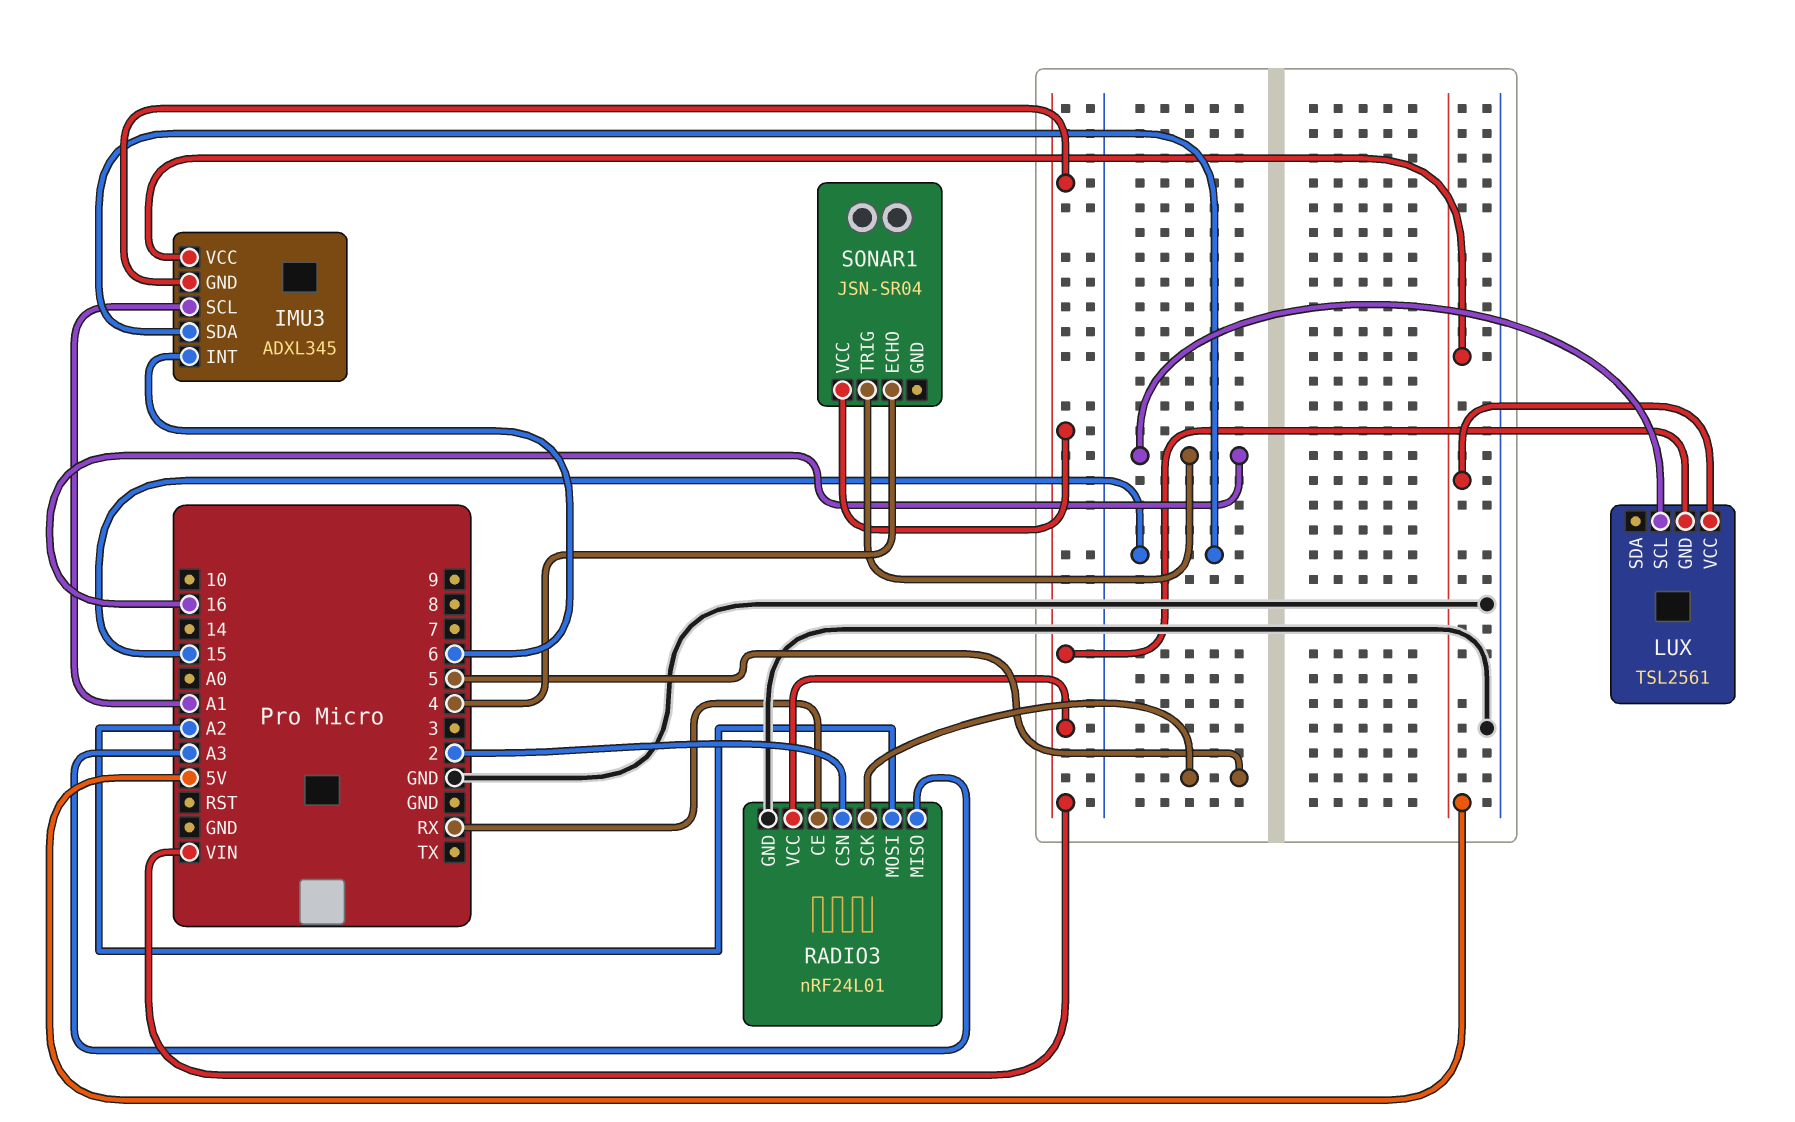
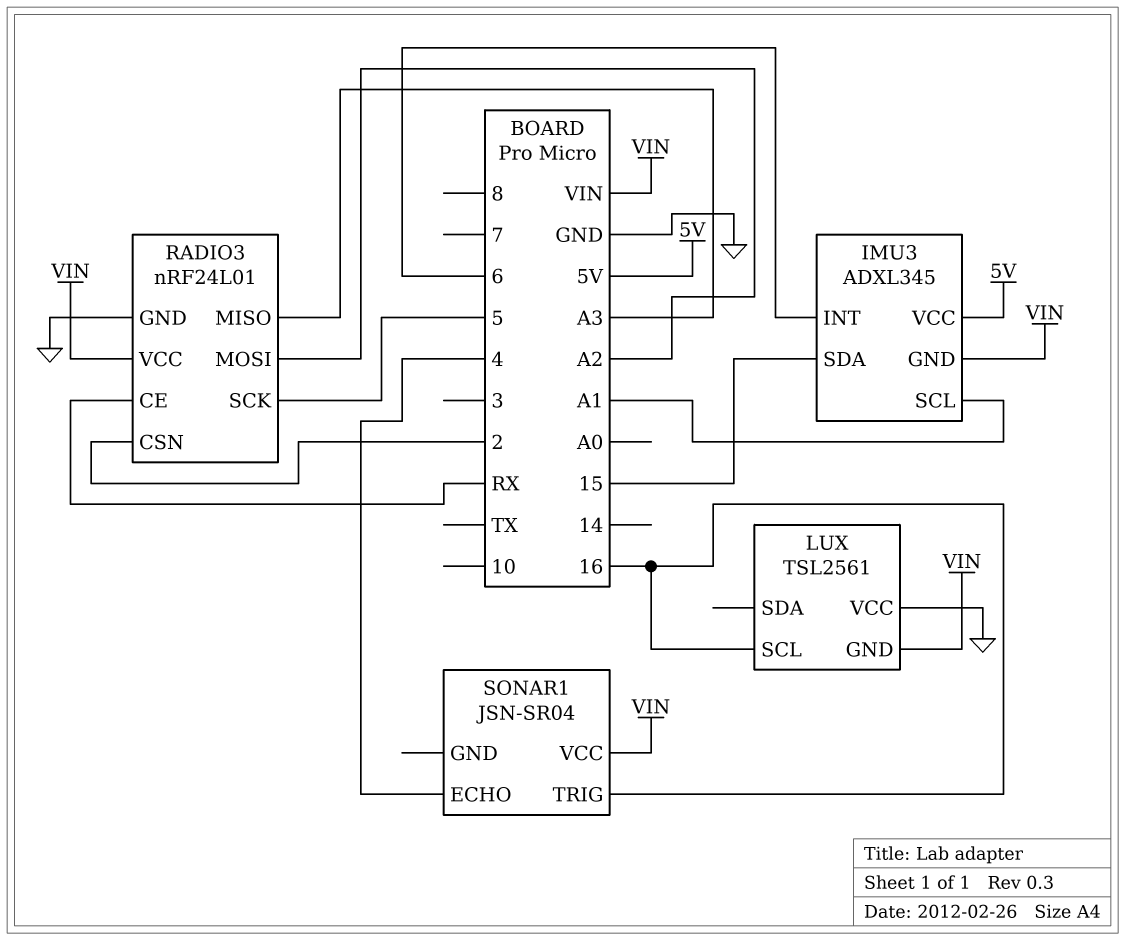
LUX pin VCC: 5V -> GND

